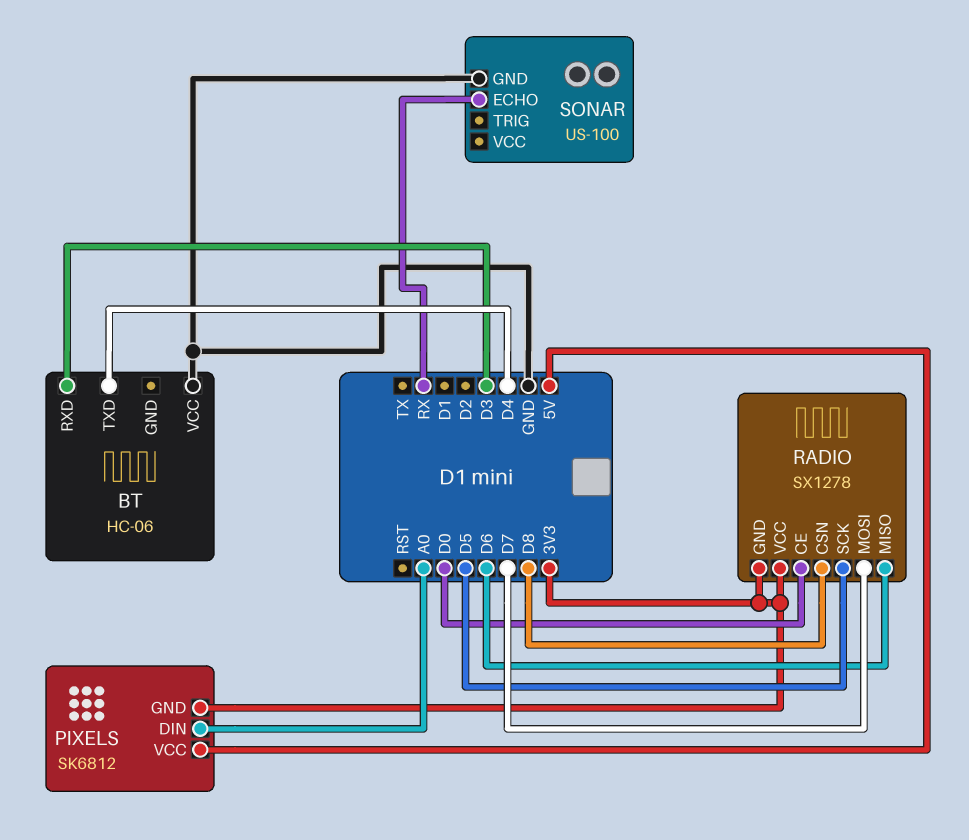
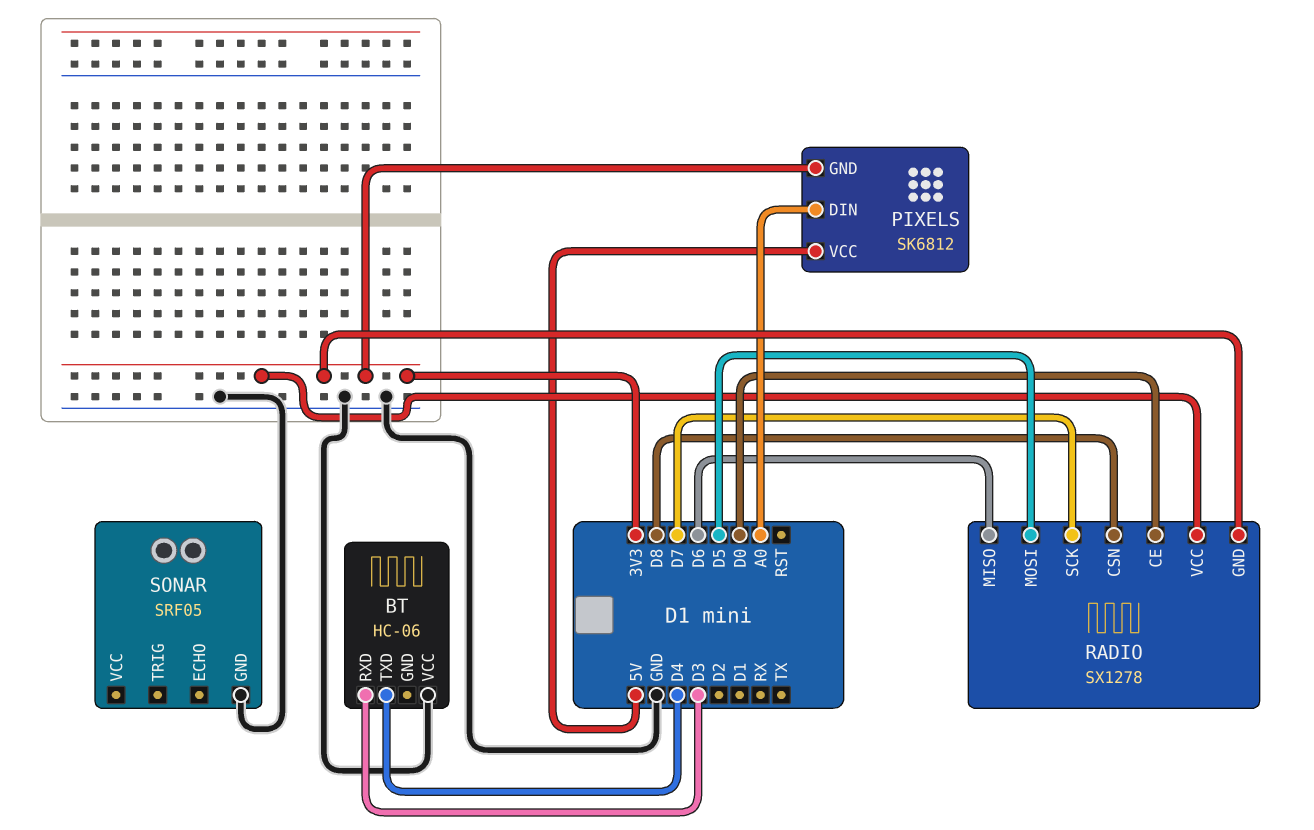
RADIO pin MOSI: D7 -> D5
RADIO pin SCK: D5 -> D7
SONAR: US-100 -> SRF05
SONAR pin ECHO: RX -> none

